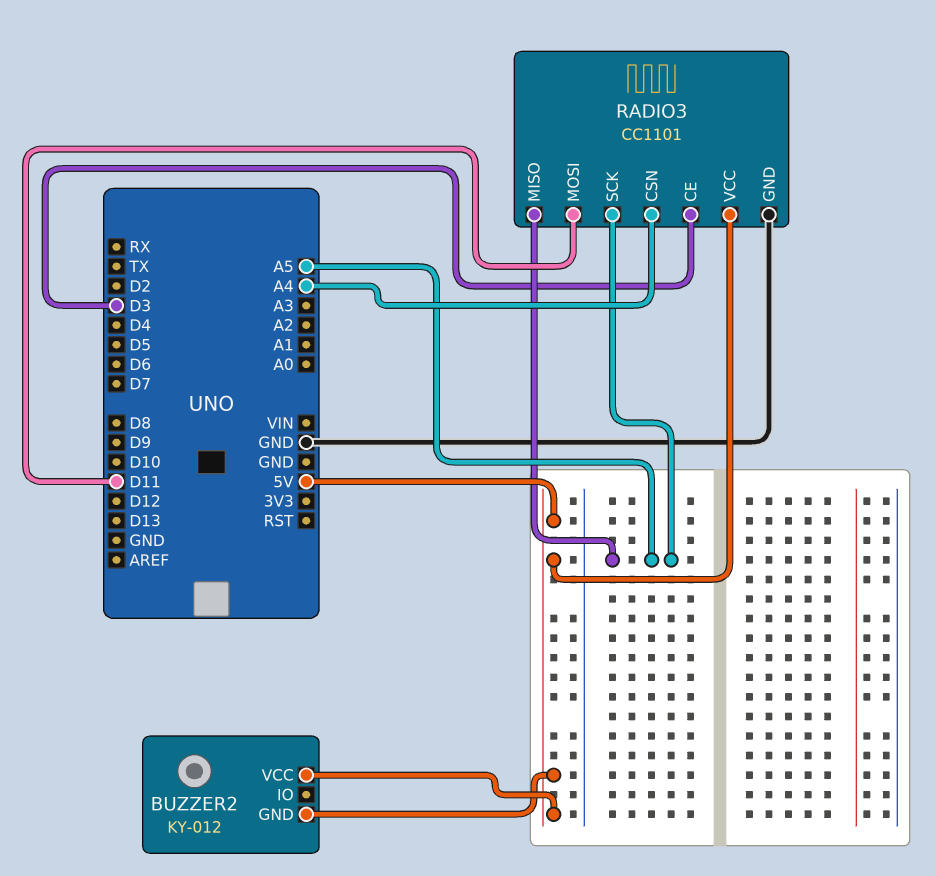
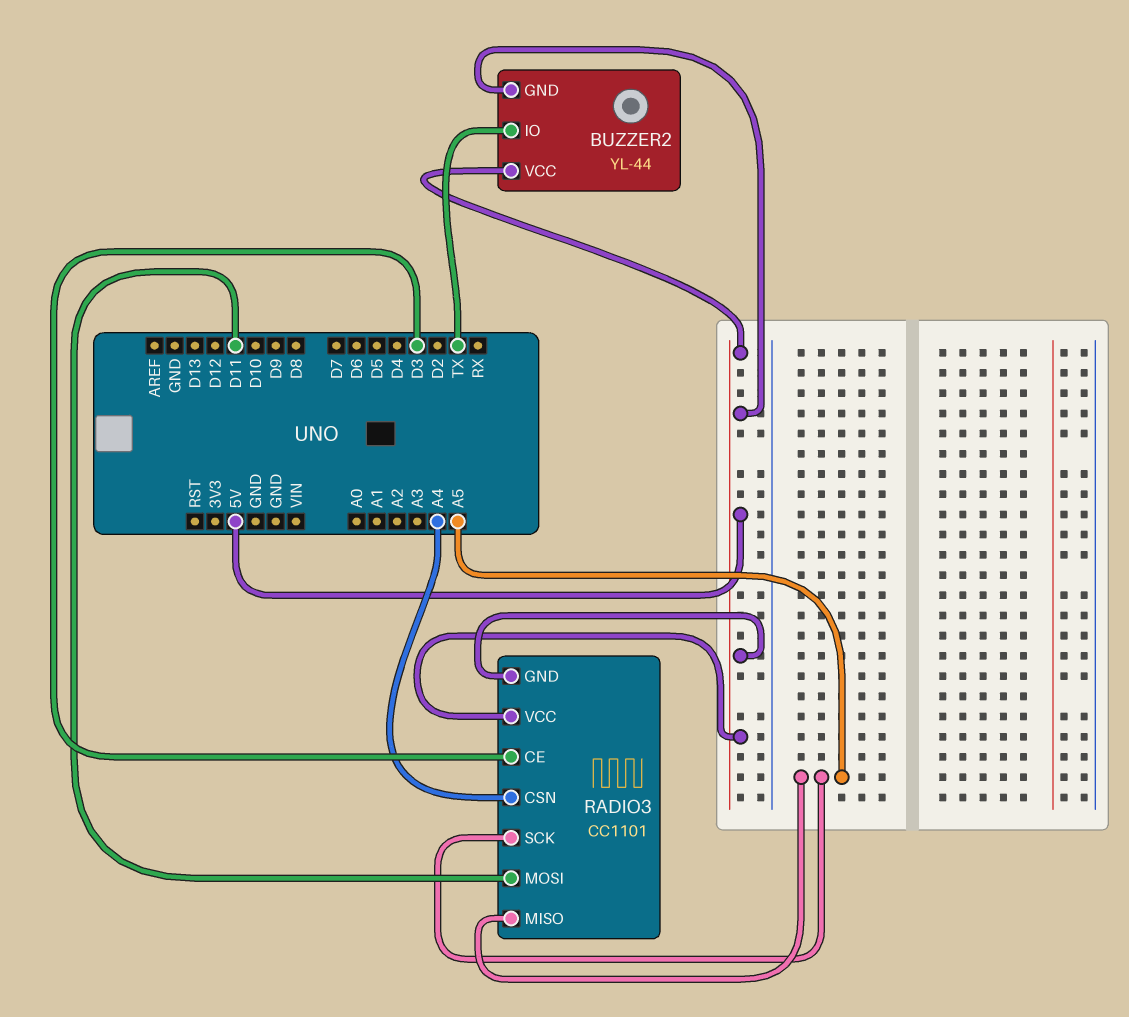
BUZZER2: KY-012 -> YL-44
BUZZER2 pin IO: none -> TX
RADIO3 pin GND: GND -> 5V

